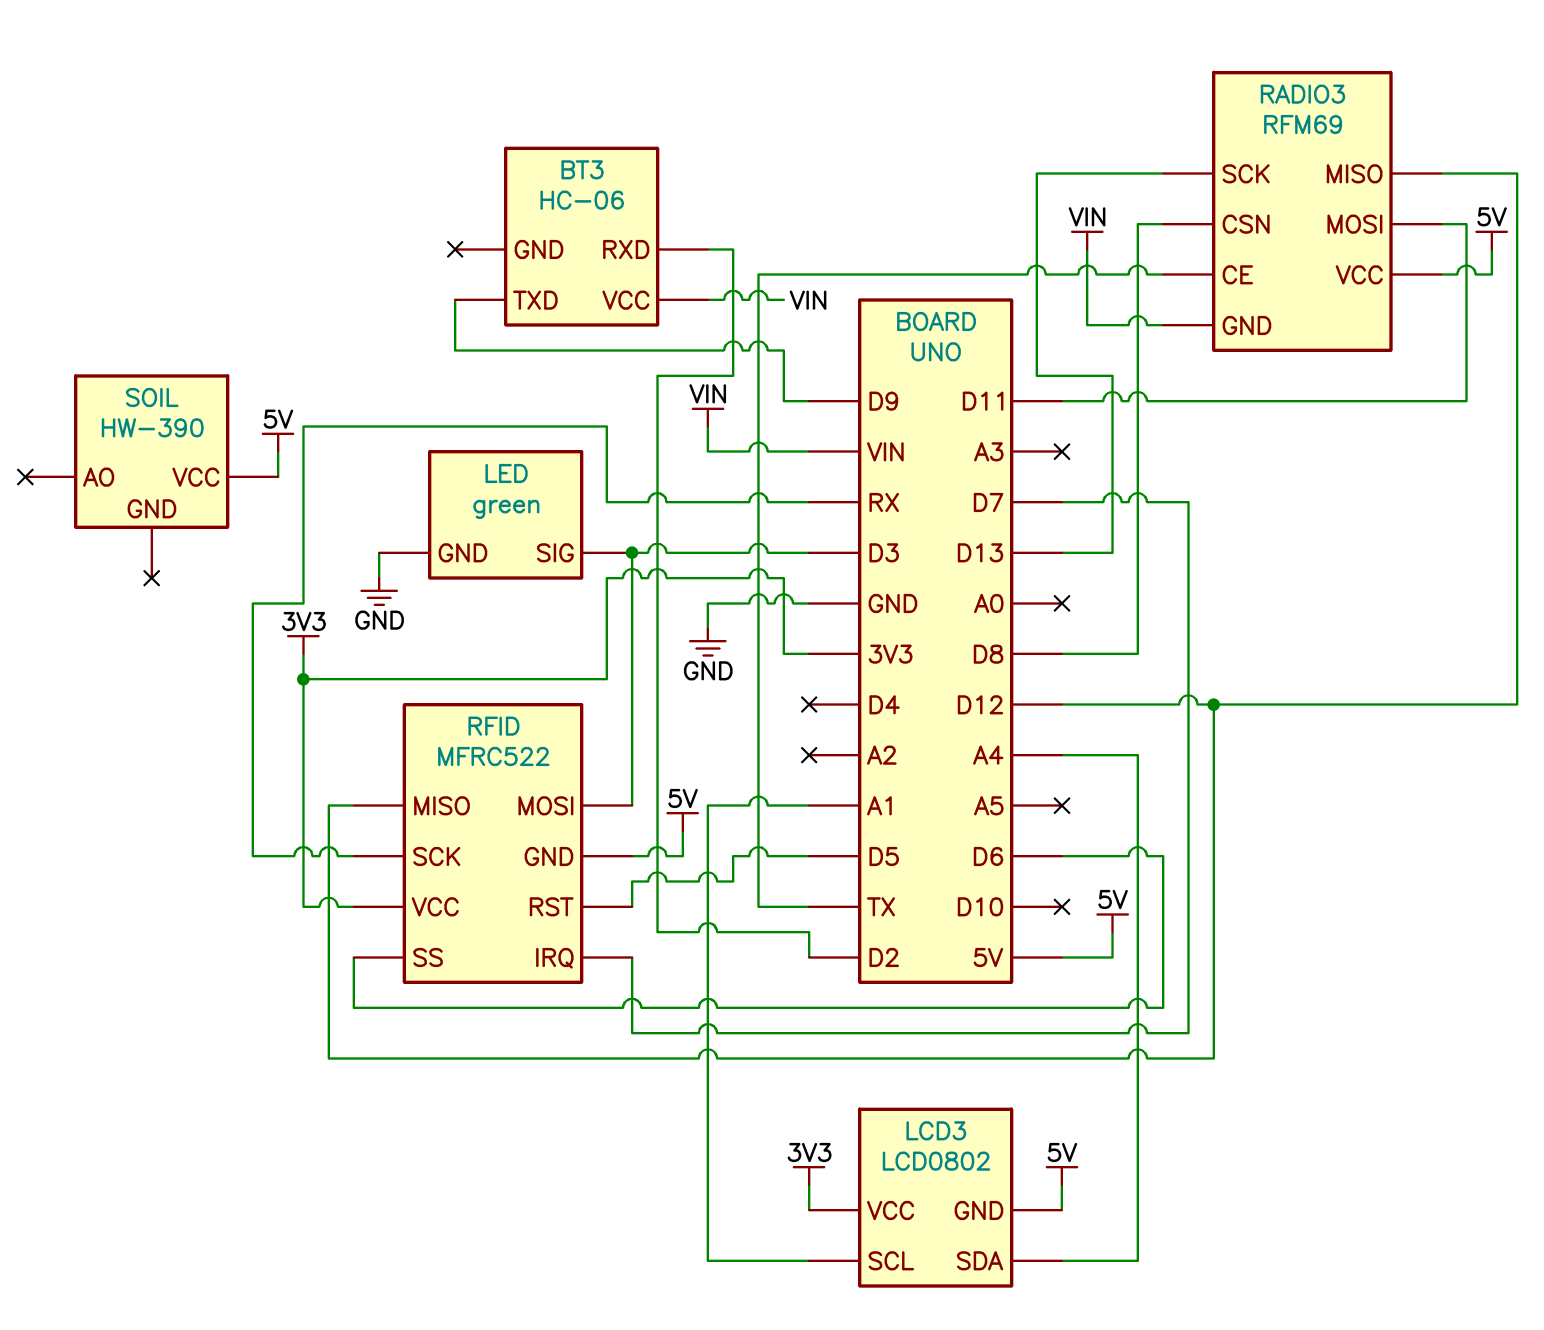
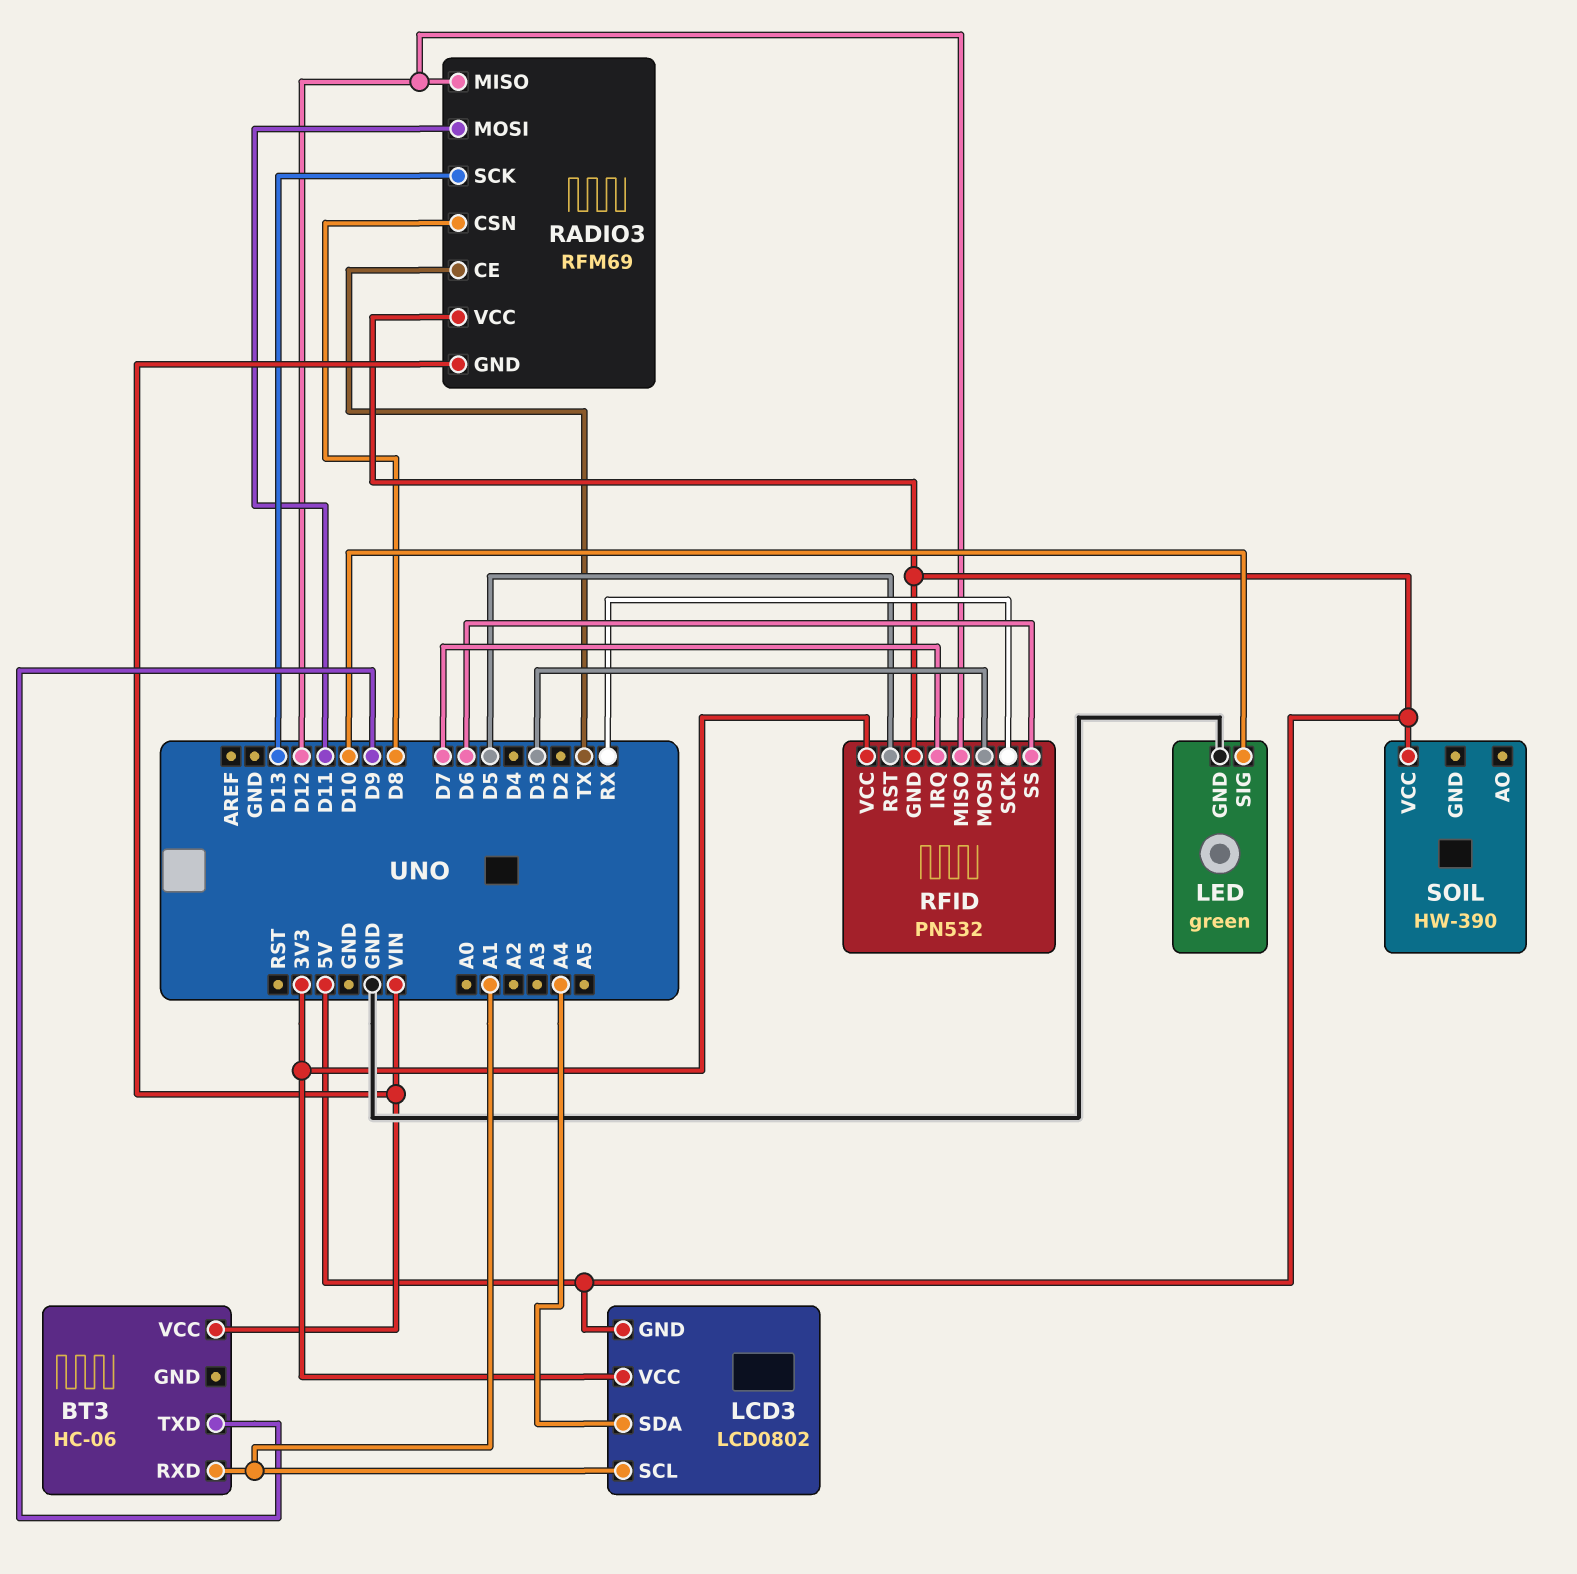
BT3 pin RXD: D2 -> A1
LED pin SIG: D3 -> D10
RFID: MFRC522 -> PN532

